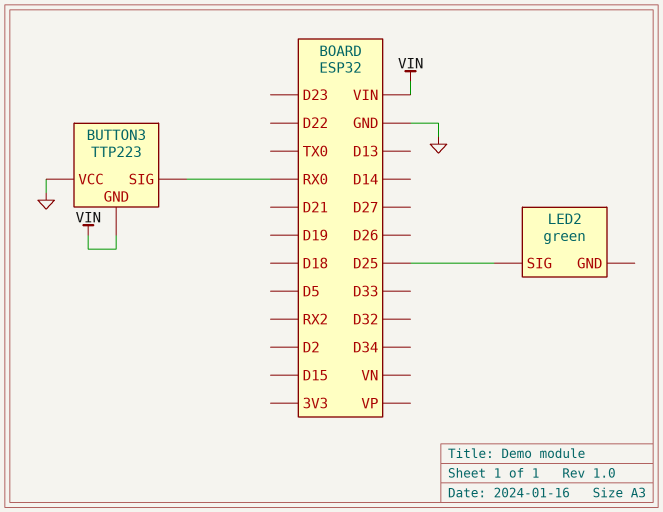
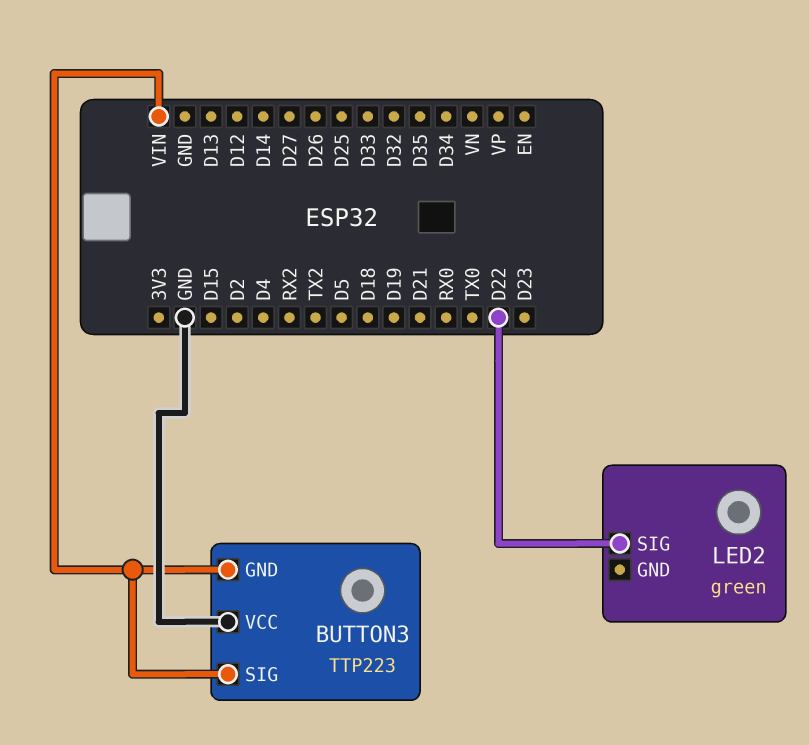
BUTTON3 pin SIG: RX0 -> VIN
LED2 pin SIG: D25 -> D22

